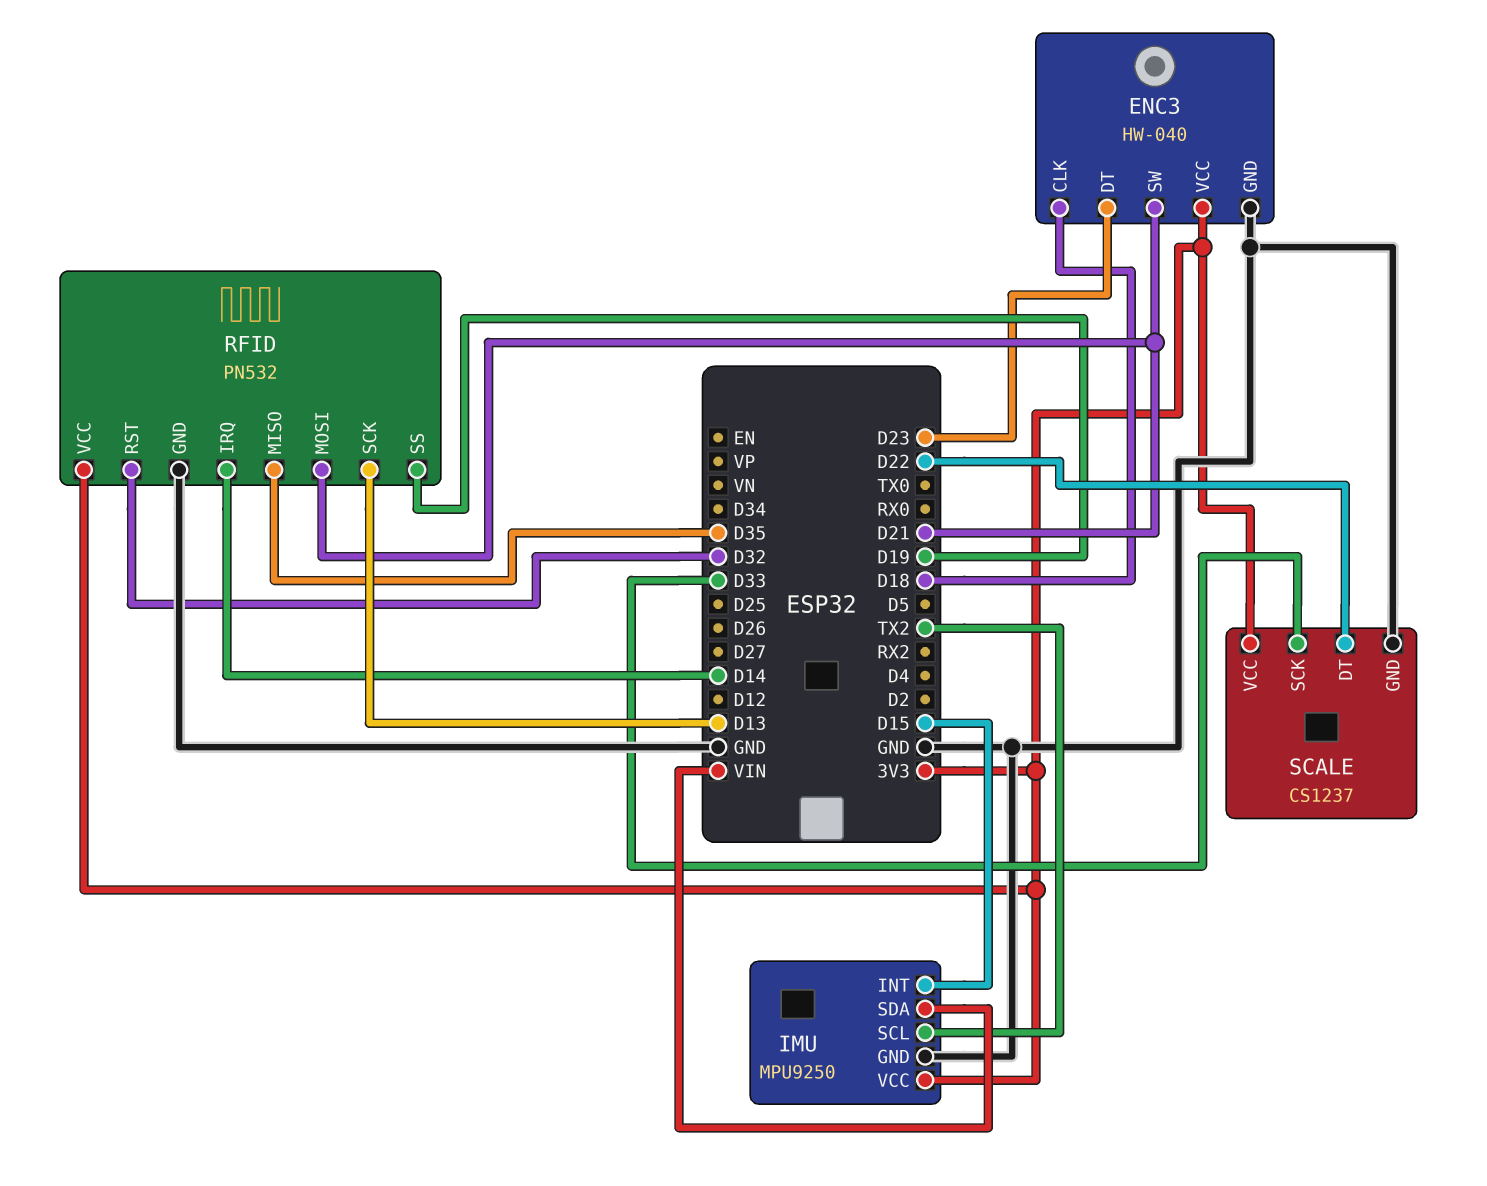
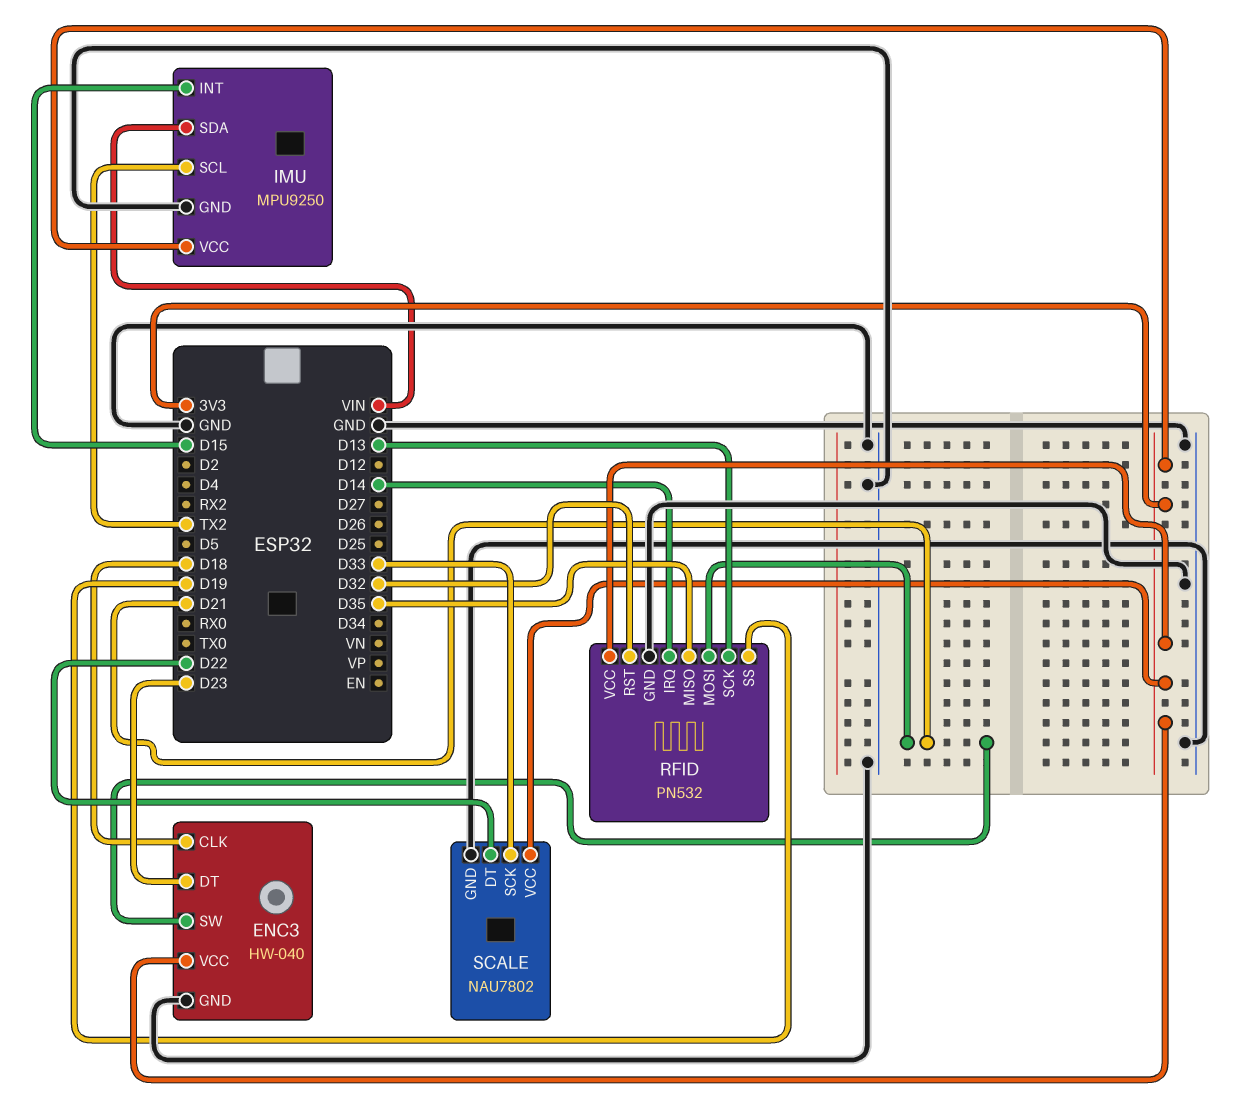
SCALE: CS1237 -> NAU7802

